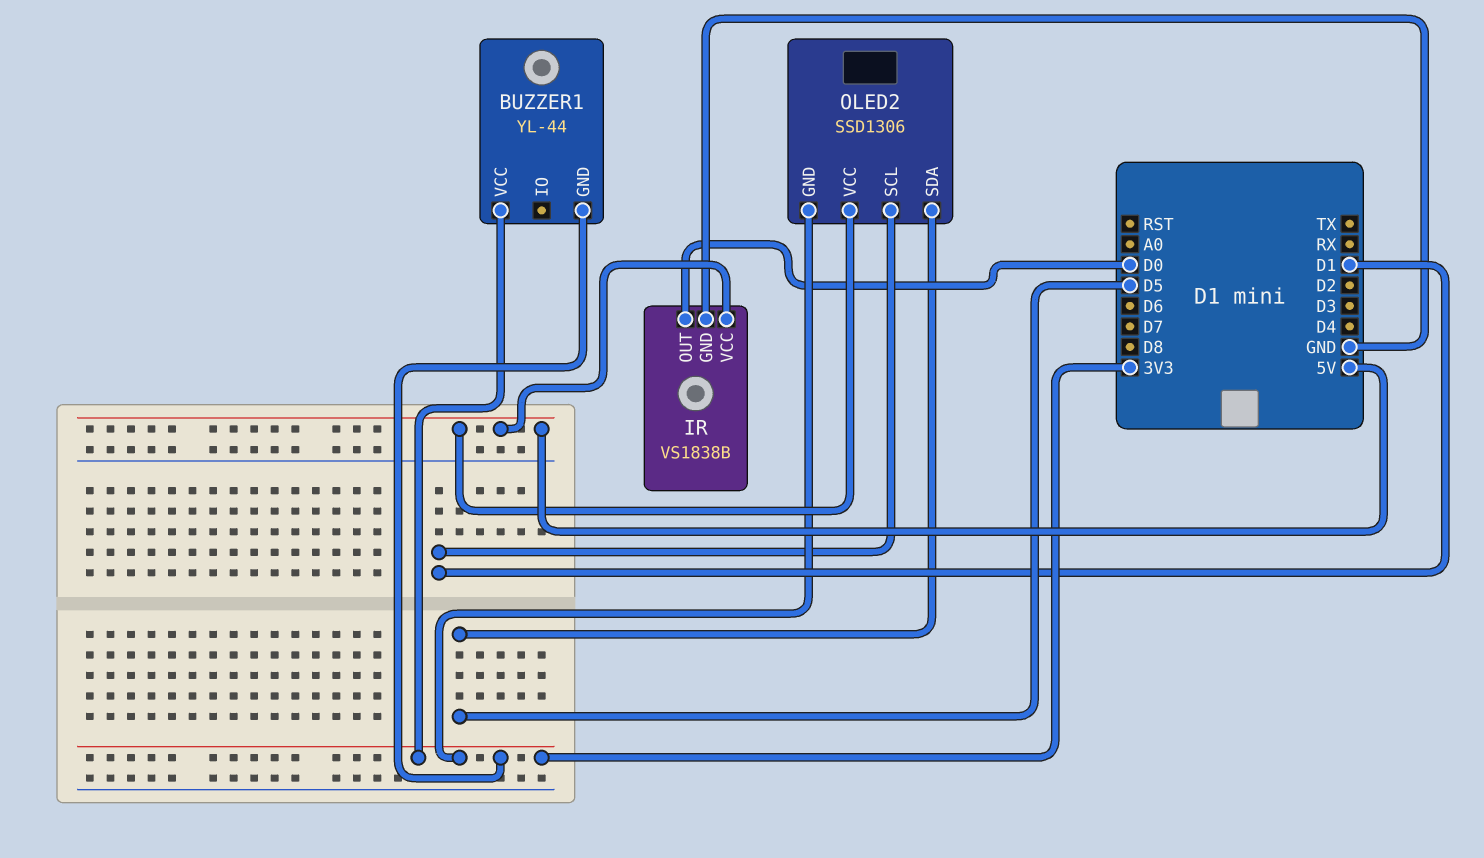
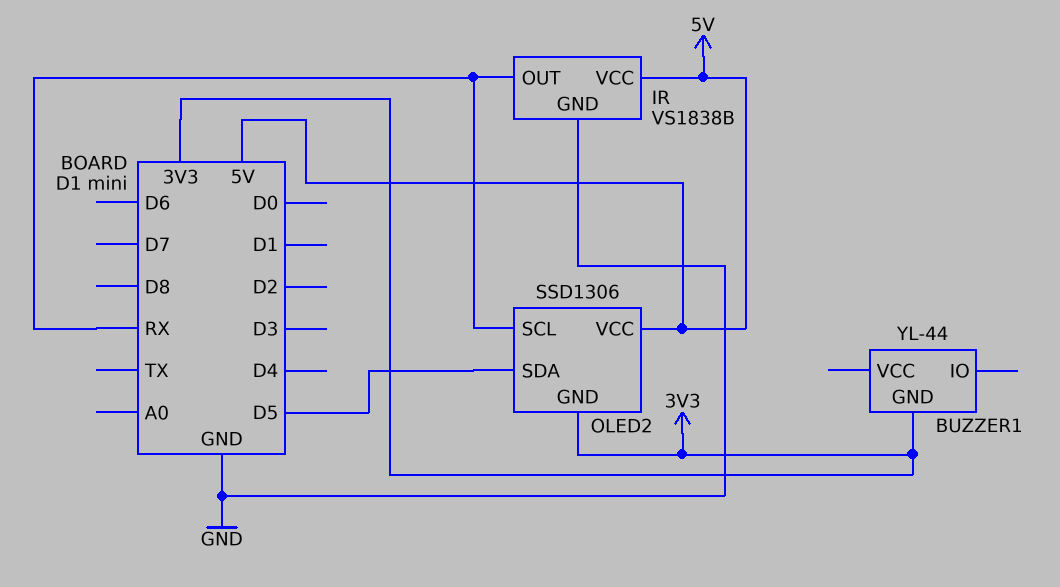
BUZZER1 pin VCC: 3V3 -> none
IR pin OUT: D0 -> RX
OLED2 pin SCL: D1 -> RX

